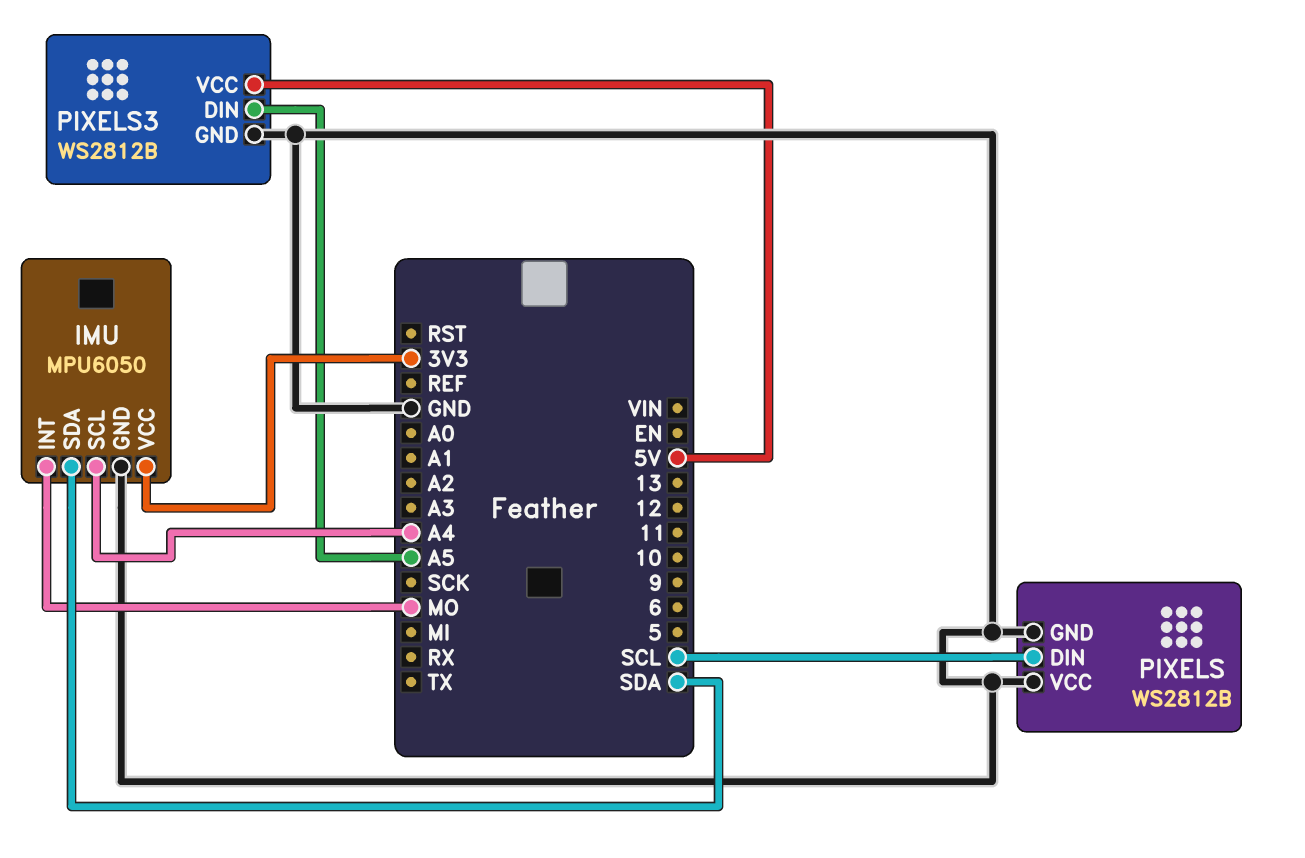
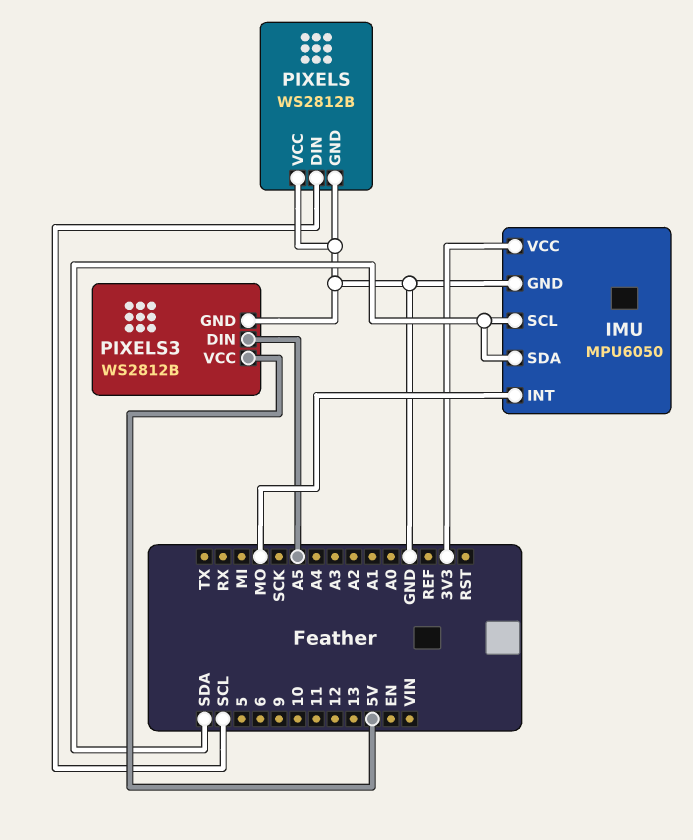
IMU pin SCL: A4 -> SDA

